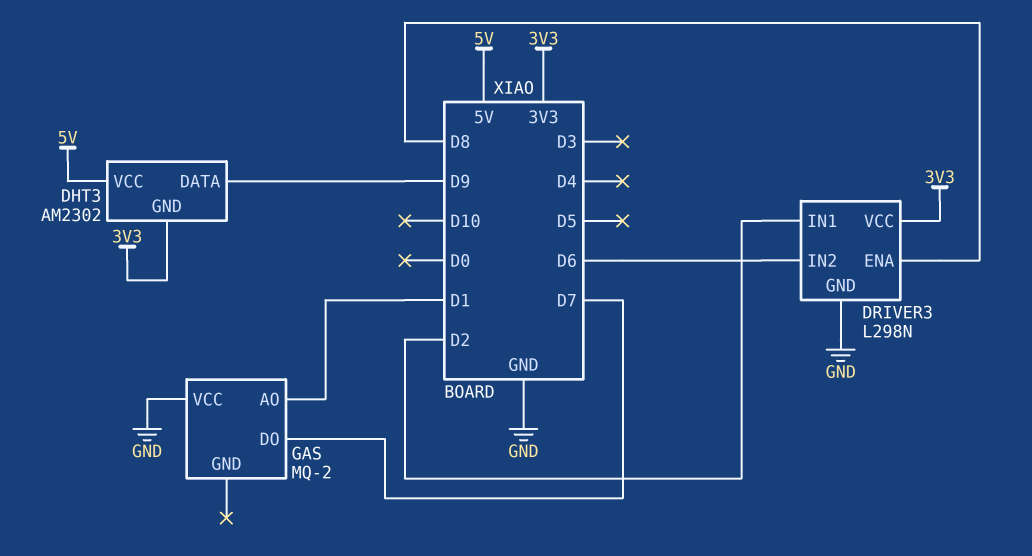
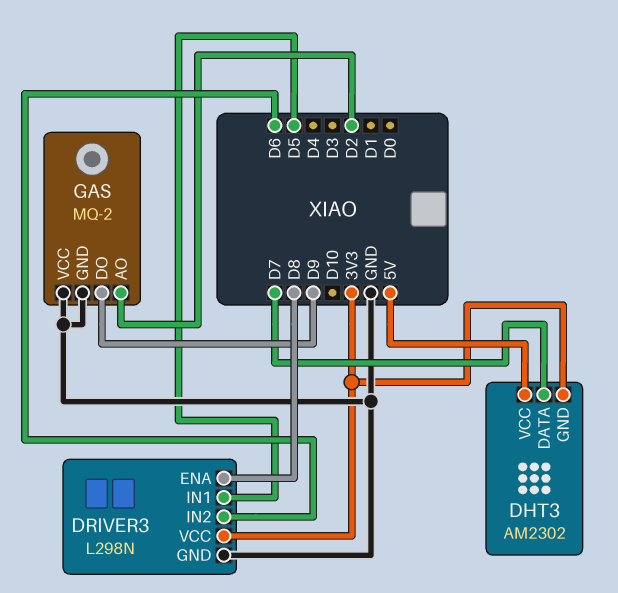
DHT3 pin DATA: D9 -> D7
DRIVER3 pin IN1: D2 -> D5
GAS pin AO: D1 -> D2
GAS pin DO: D7 -> D9
GAS pin GND: none -> GND

